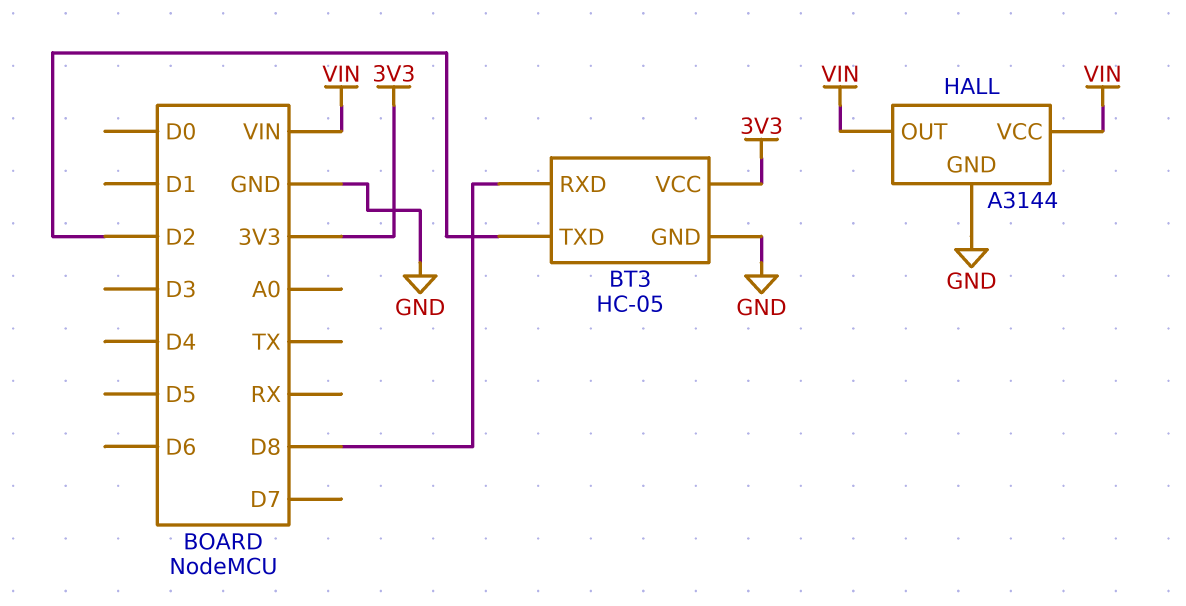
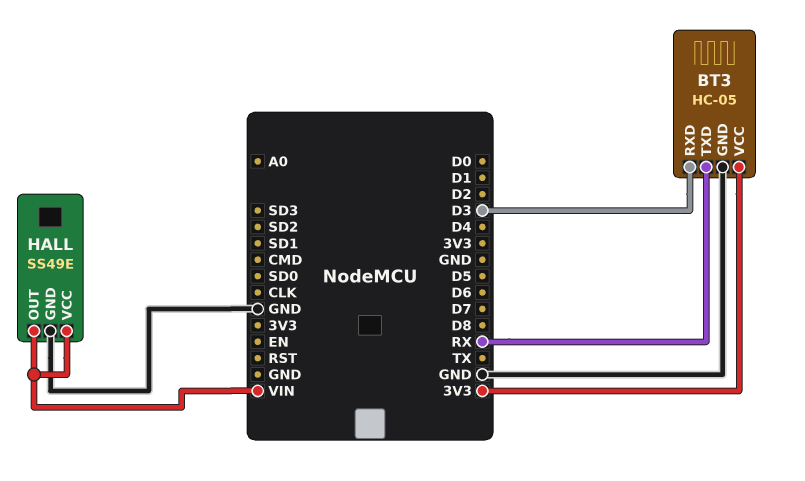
BT3 pin RXD: D8 -> D3
BT3 pin TXD: D2 -> RX
HALL: A3144 -> SS49E

